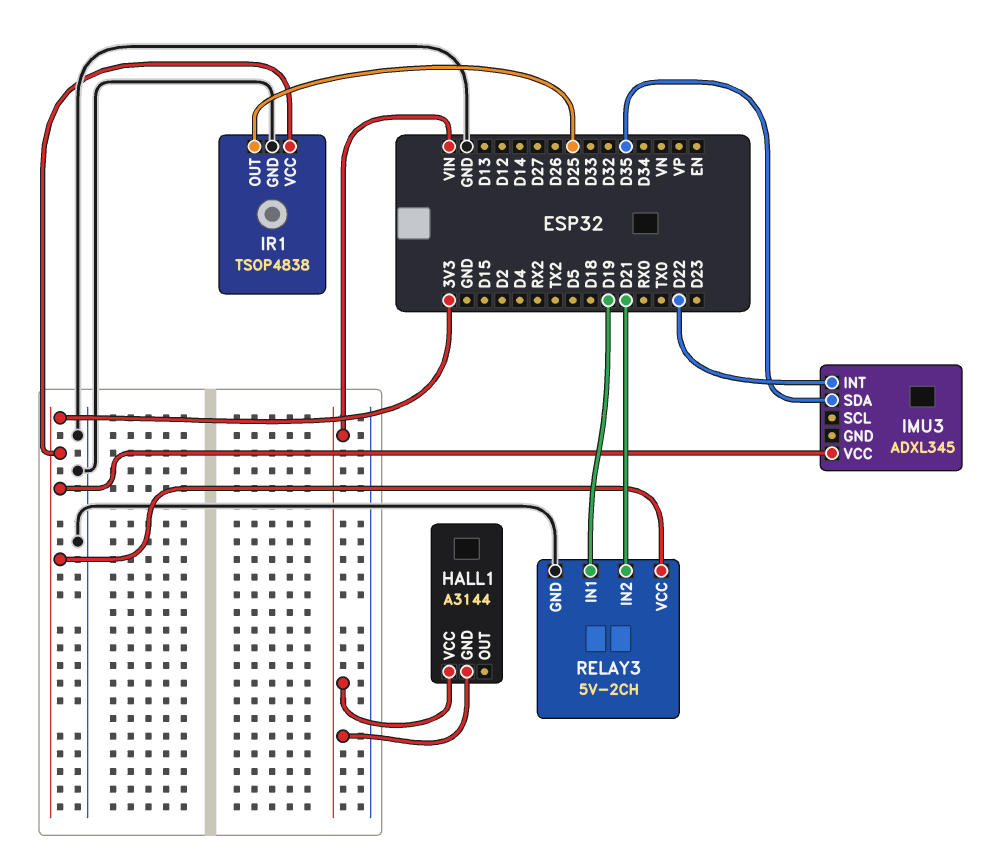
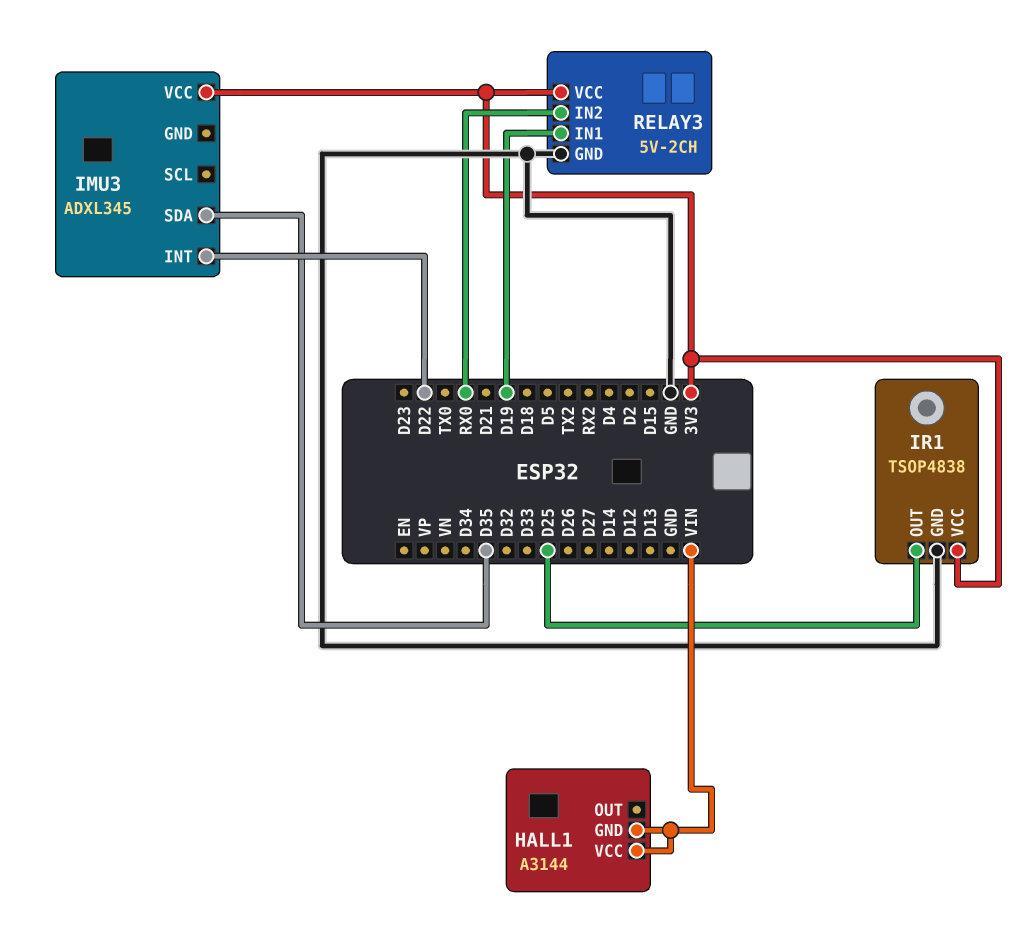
RELAY3 pin IN2: D21 -> RX0

